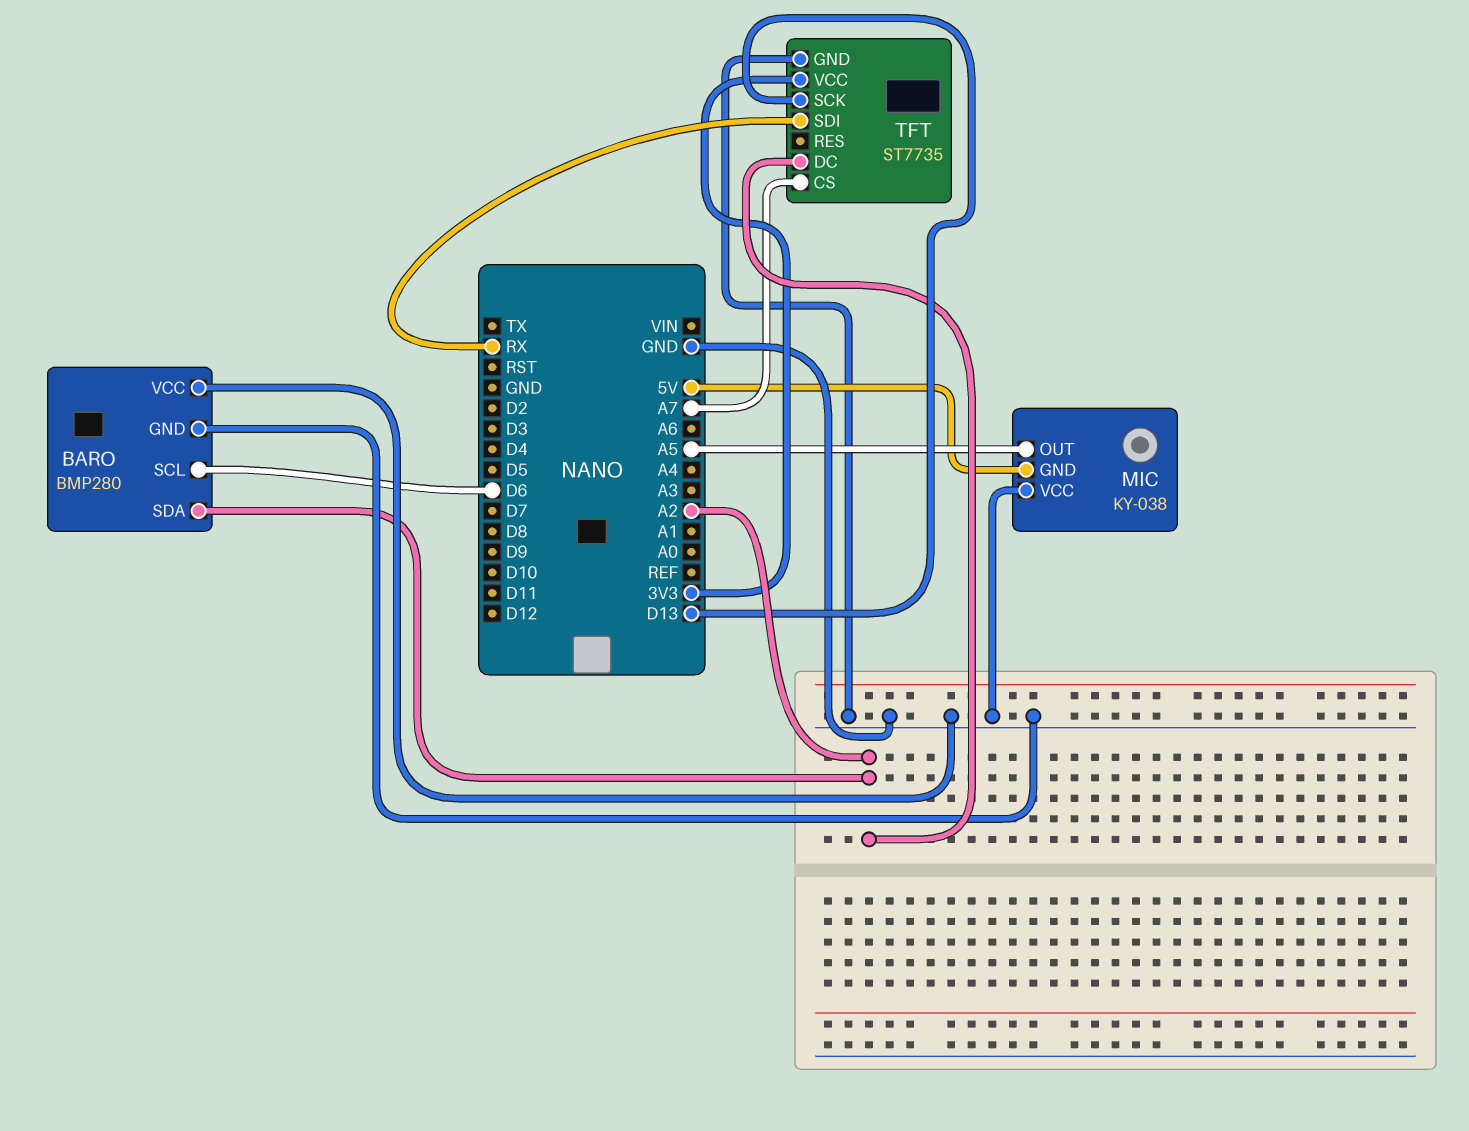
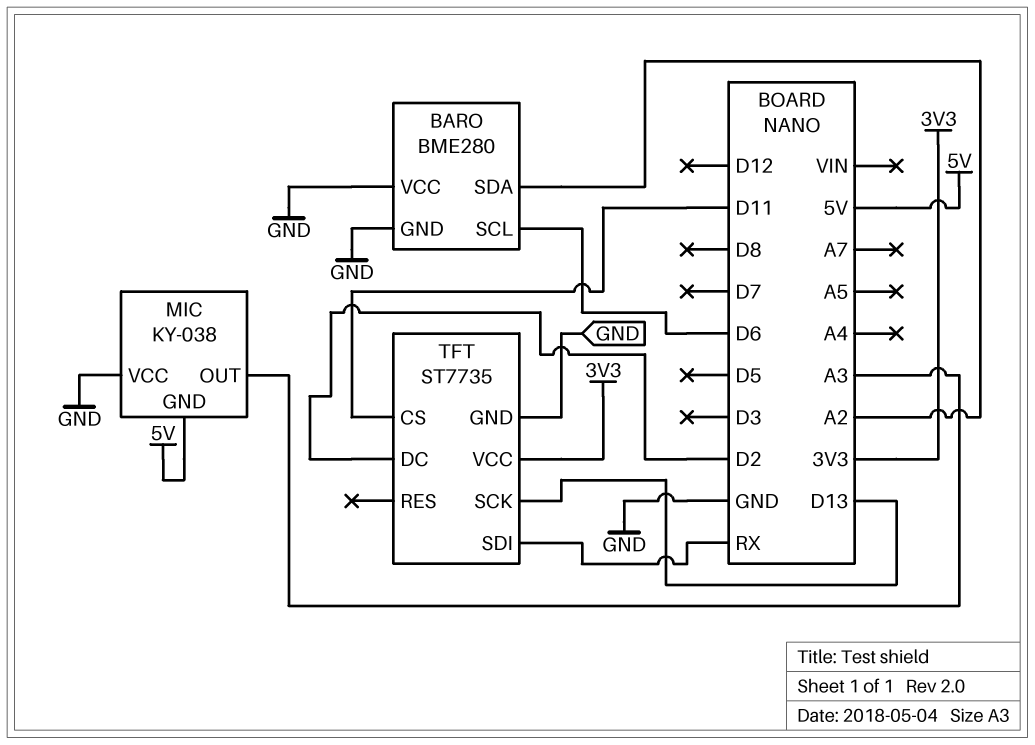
BARO: BMP280 -> BME280
MIC pin OUT: A5 -> A3
TFT pin CS: A7 -> D11
TFT pin DC: A2 -> D2

